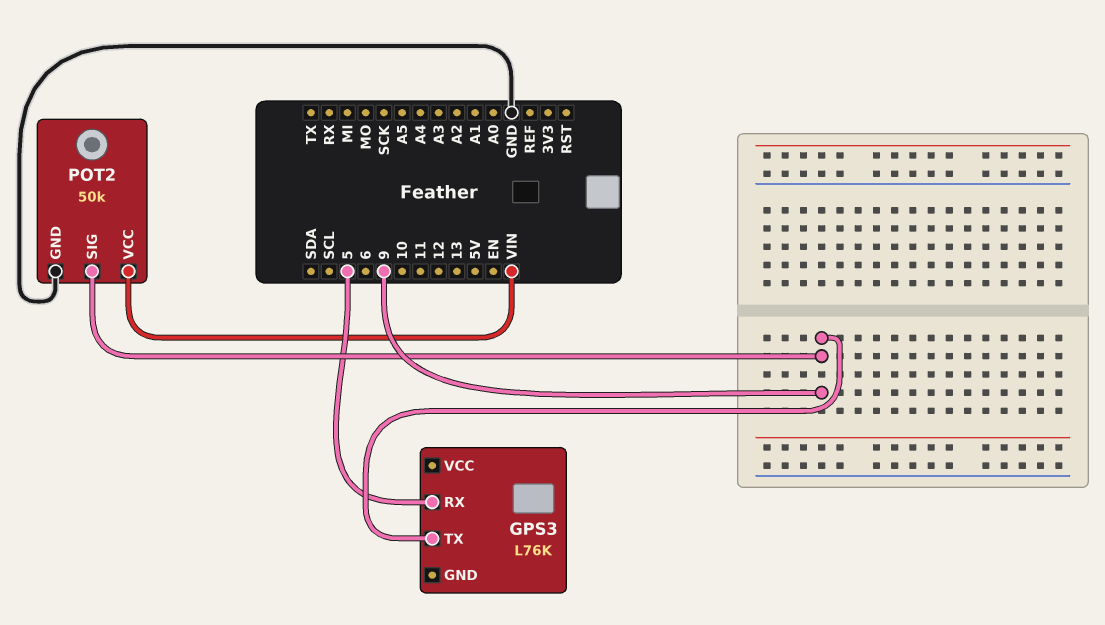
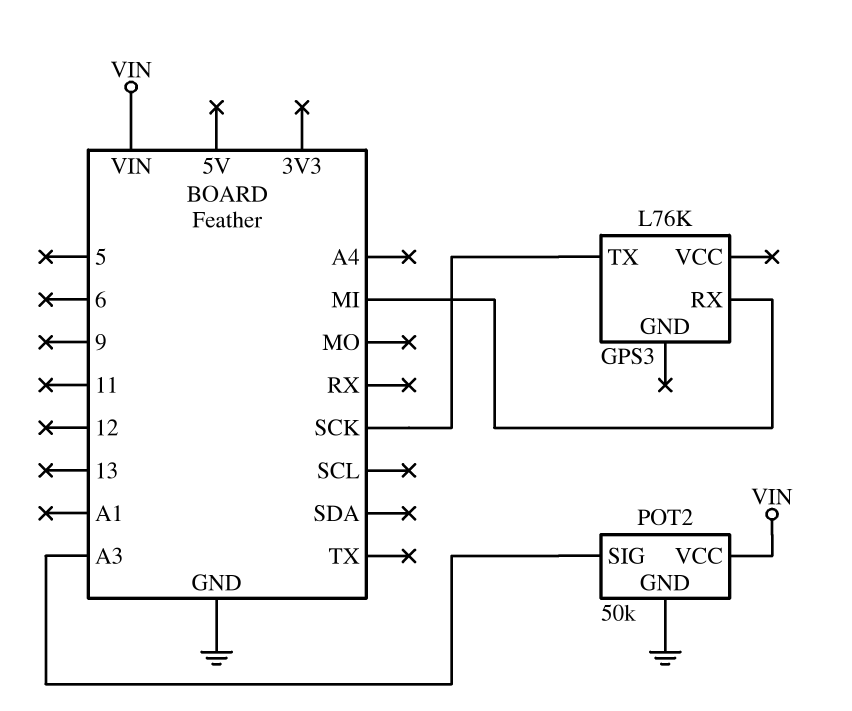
GPS3 pin RX: 5 -> MI
GPS3 pin TX: 9 -> SCK
POT2 pin SIG: 9 -> A3

